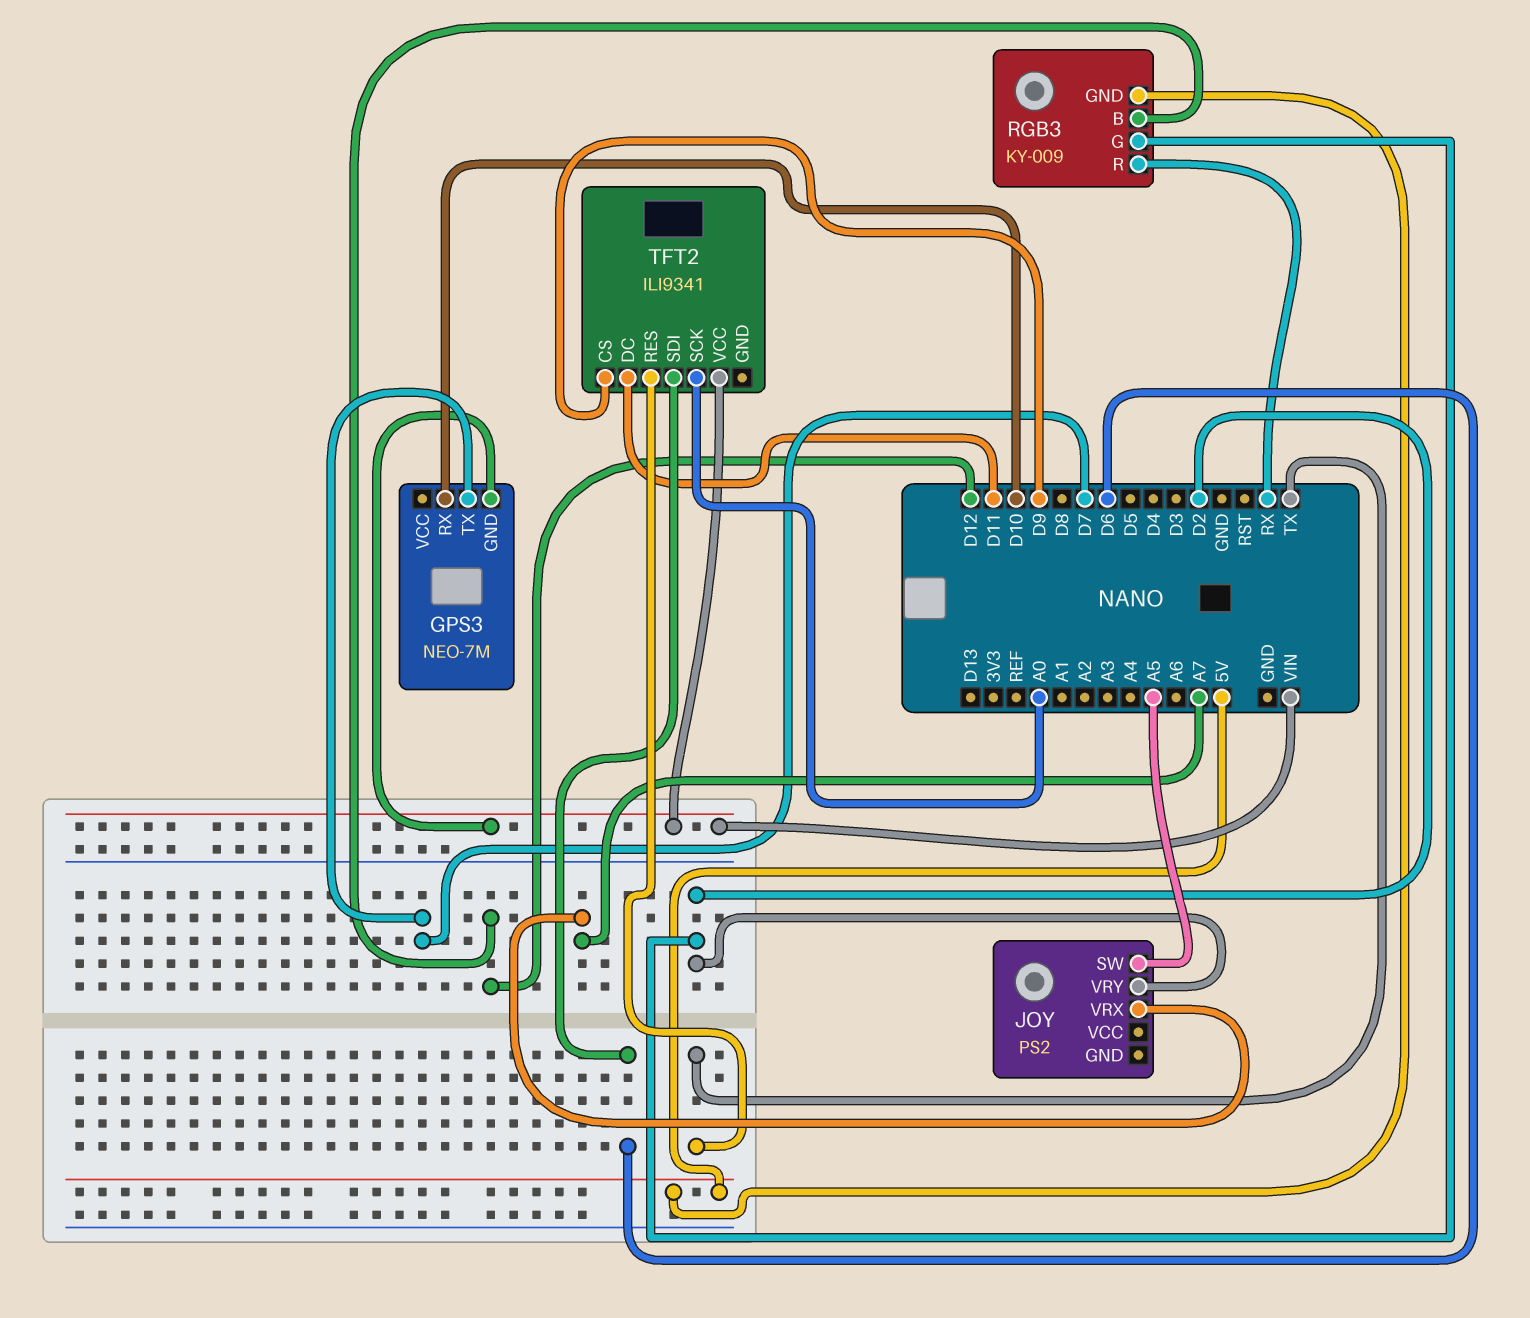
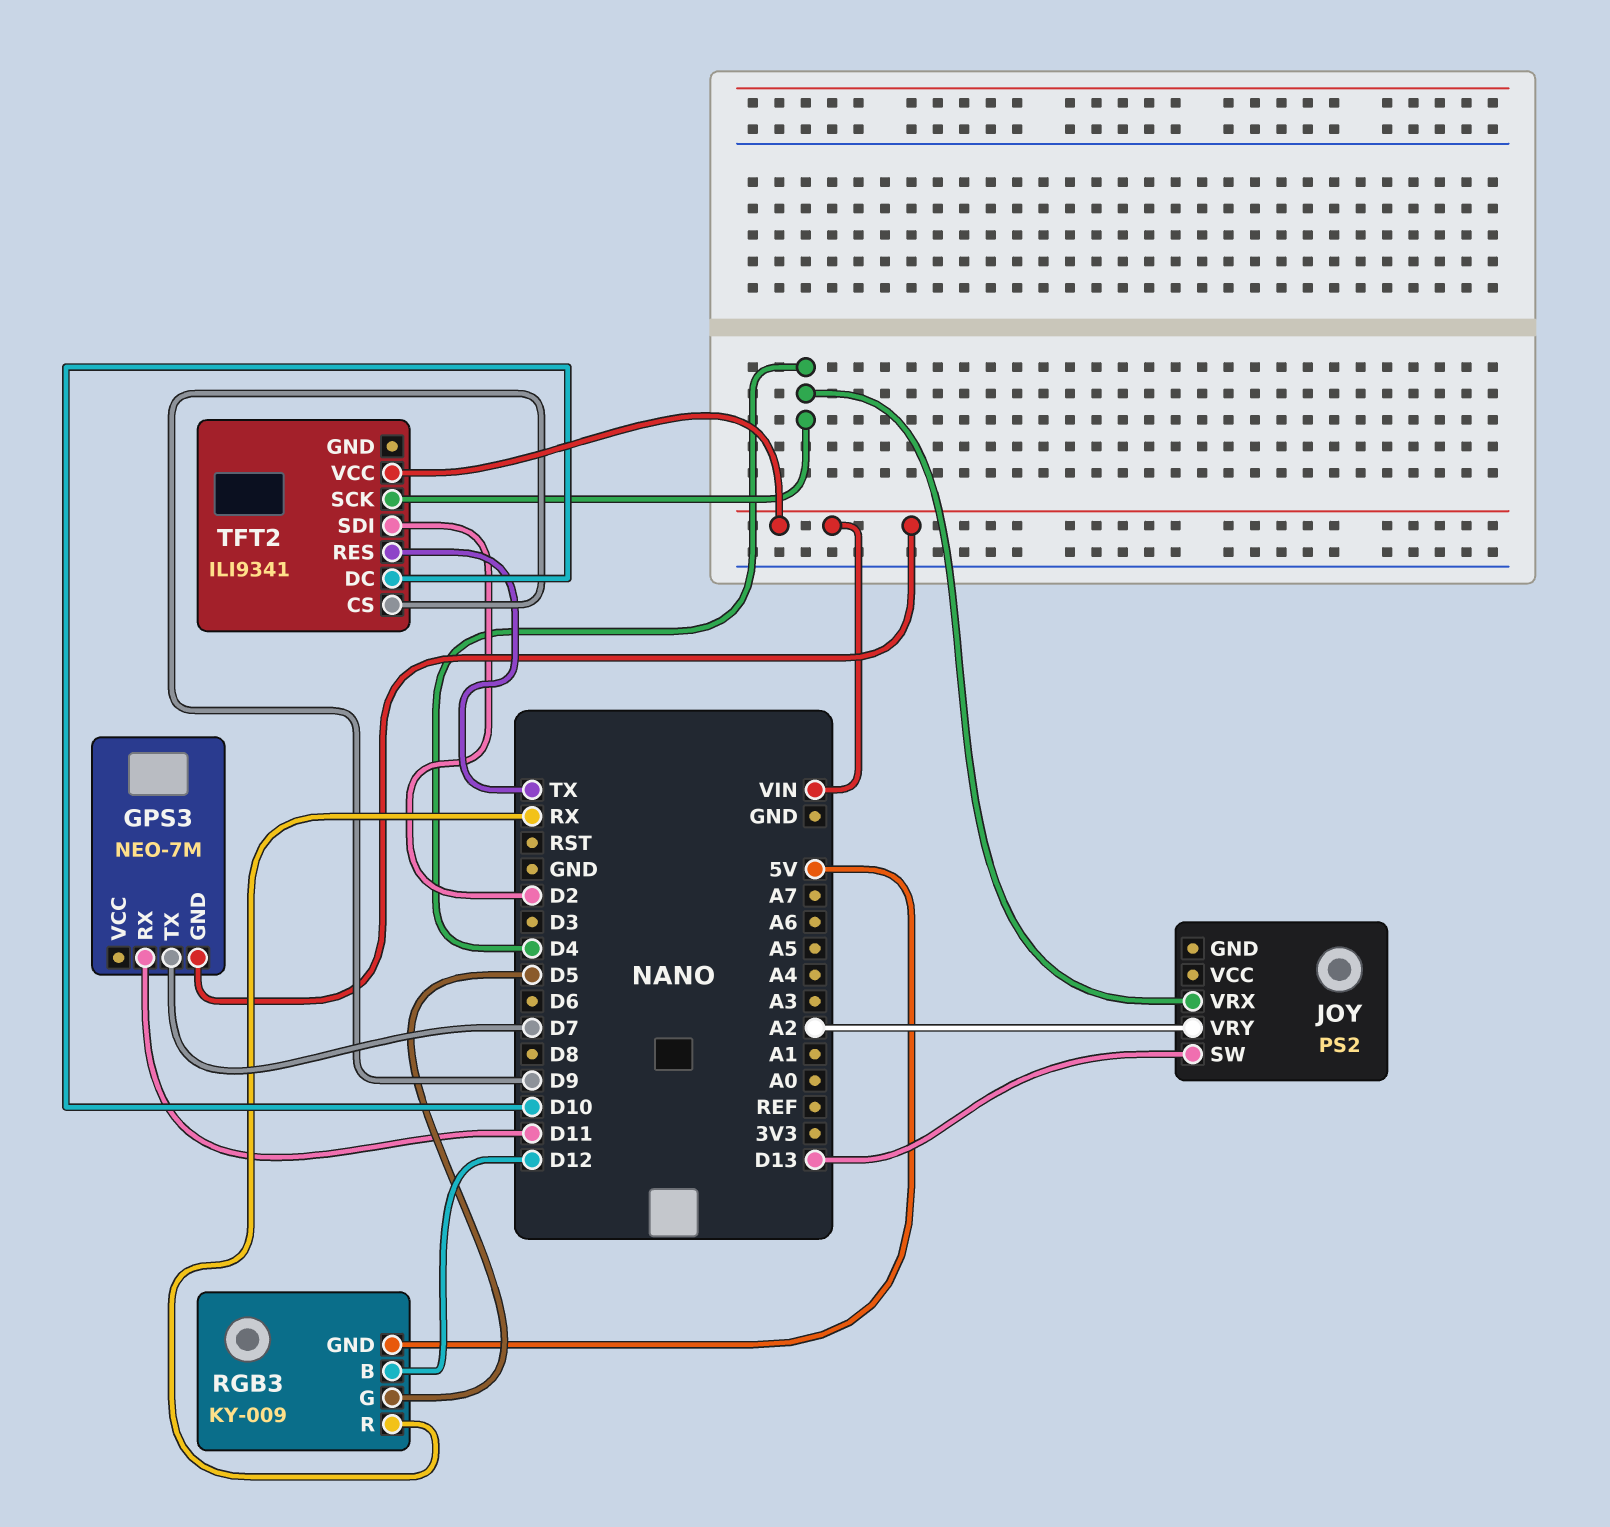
GPS3 pin RX: D10 -> D11
JOY pin SW: A5 -> D13
JOY pin VRX: A7 -> D4
JOY pin VRY: D2 -> A2
RGB3 pin G: D2 -> D5
TFT2 pin DC: D11 -> D10
TFT2 pin SCK: A0 -> D4
TFT2 pin SDI: D6 -> D2

